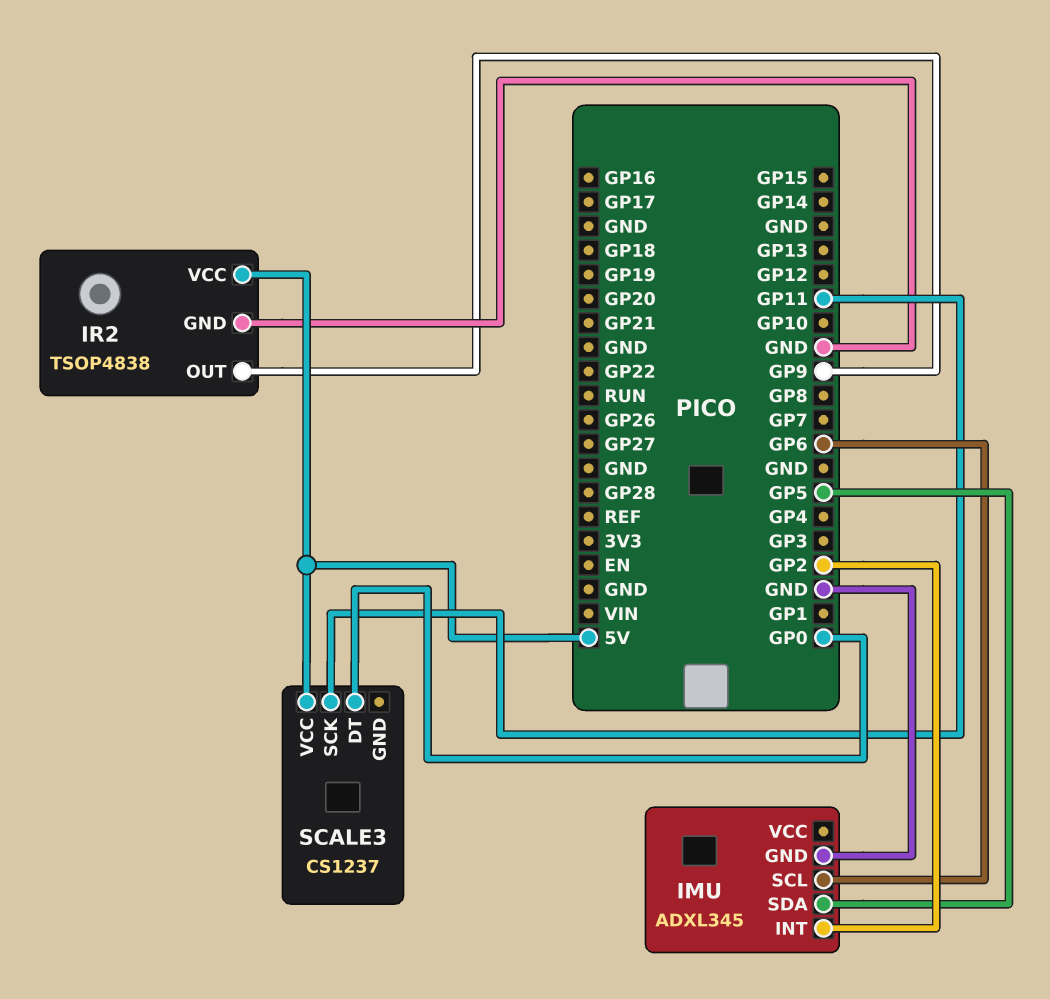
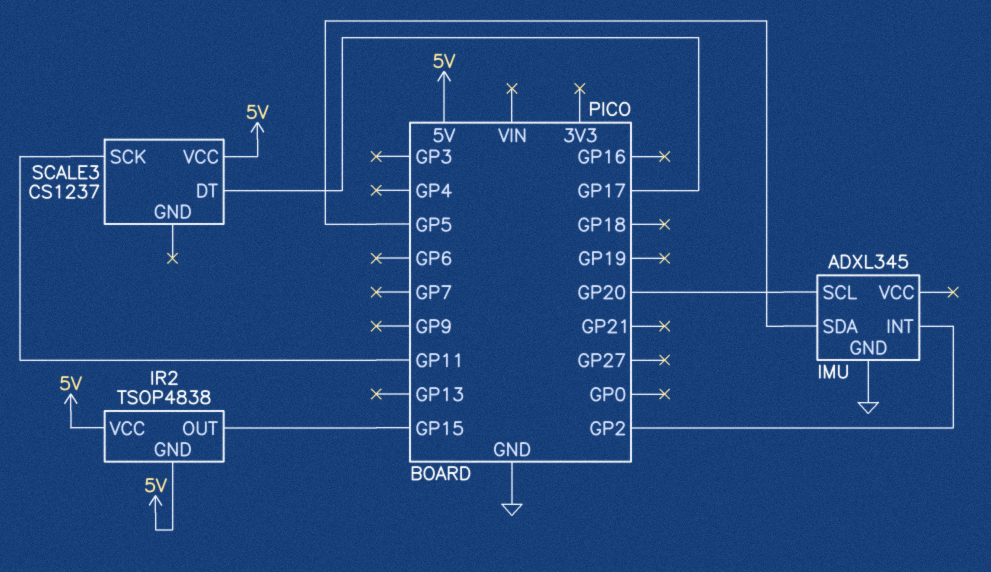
IMU pin SCL: GP6 -> GP20
IR2 pin GND: GND -> 5V
IR2 pin OUT: GP9 -> GP15
SCALE3 pin DT: GP0 -> GP17

